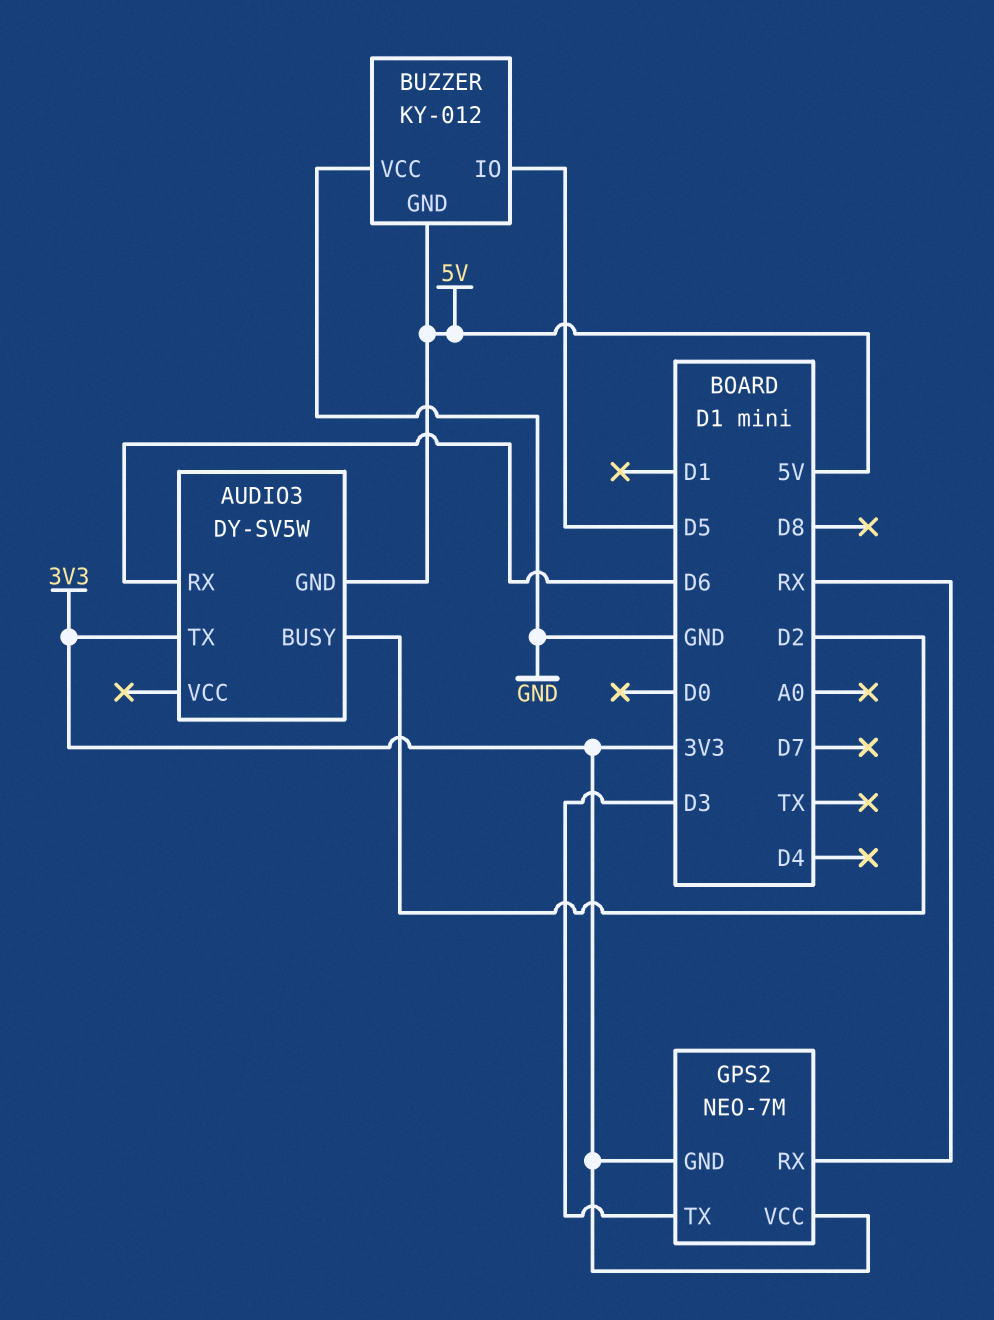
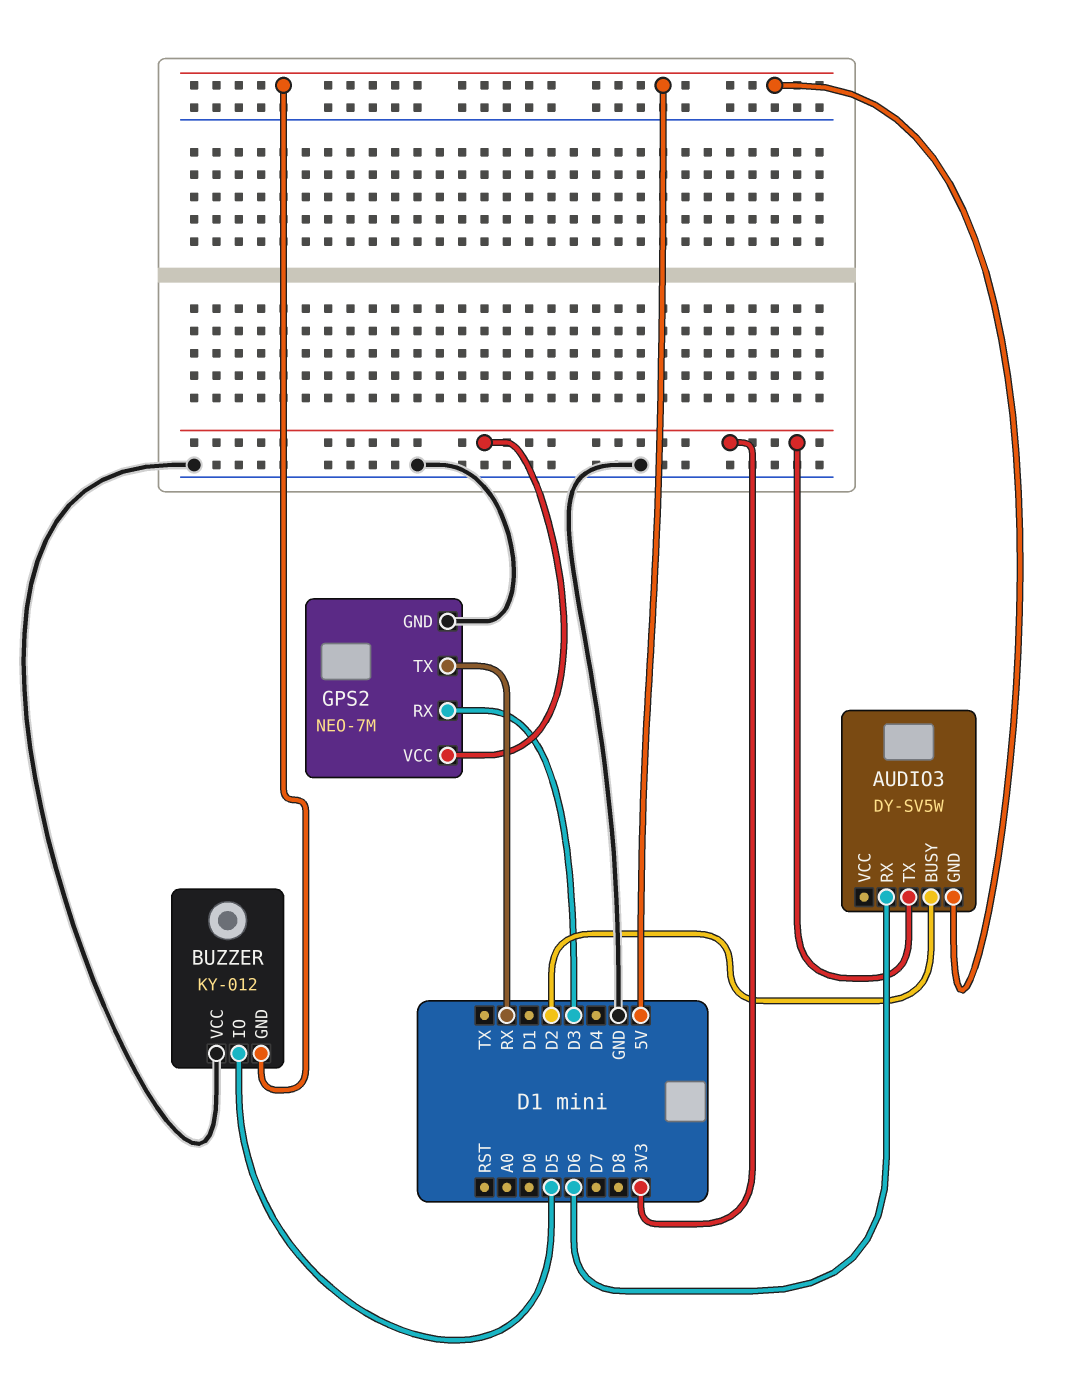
GPS2 pin GND: 3V3 -> GND
GPS2 pin RX: RX -> D3
GPS2 pin TX: D3 -> RX

